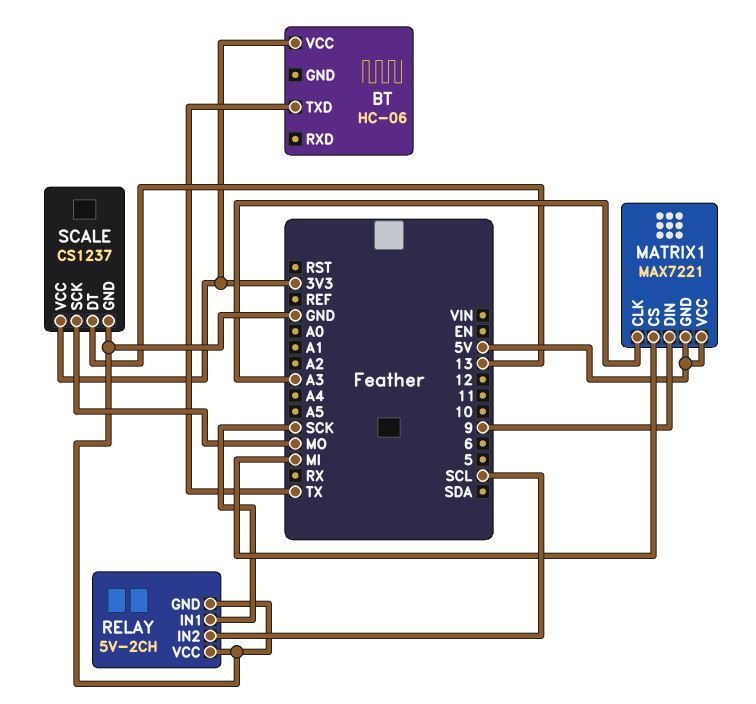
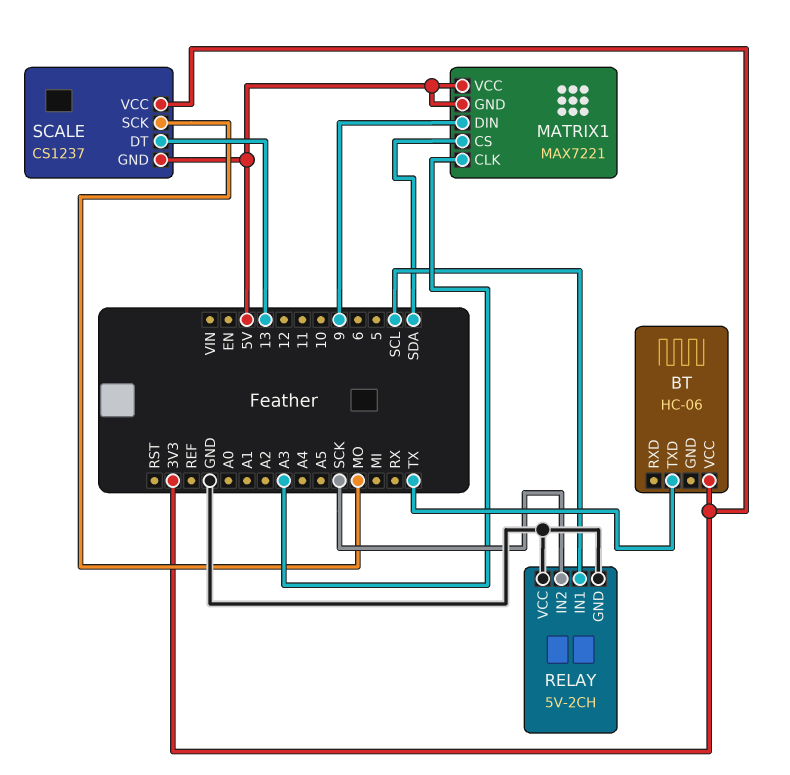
MATRIX1 pin CS: MI -> SDA
RELAY pin IN1: SCK -> SCL
RELAY pin IN2: SCL -> SCK
SCALE pin GND: GND -> 5V

